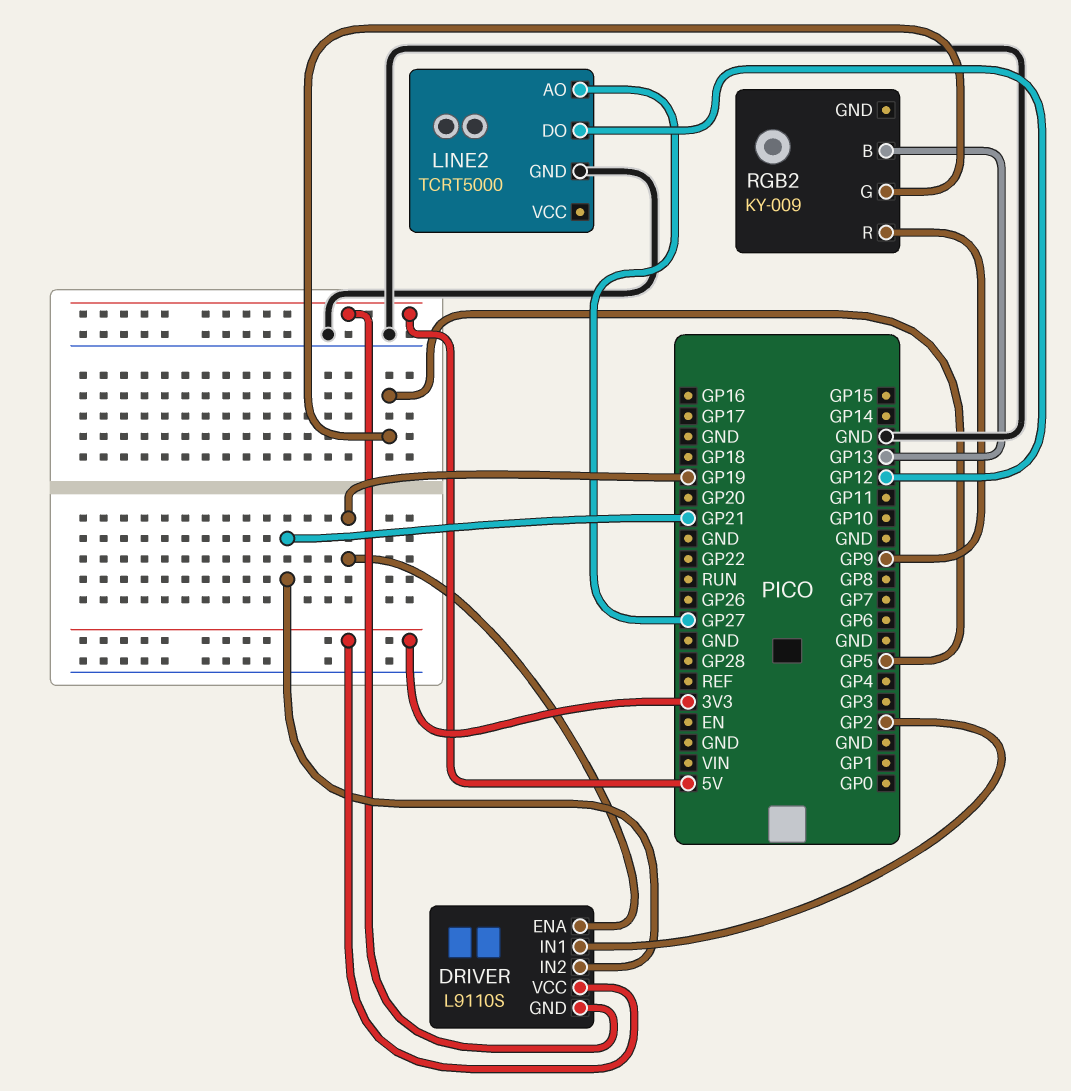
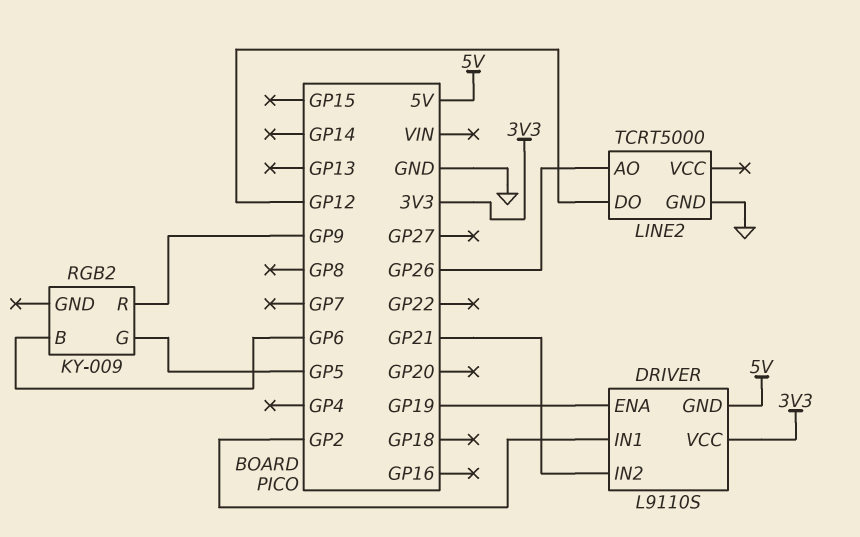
LINE2 pin AO: GP27 -> GP26
RGB2 pin B: GP13 -> GP6

